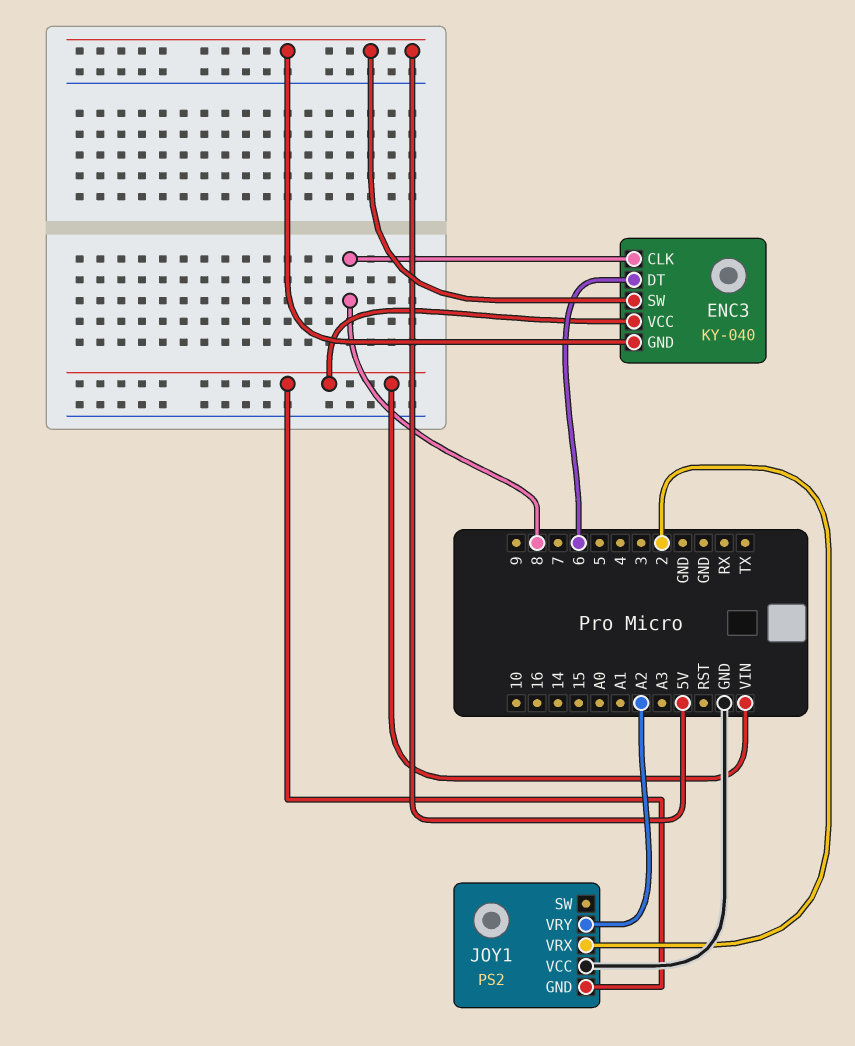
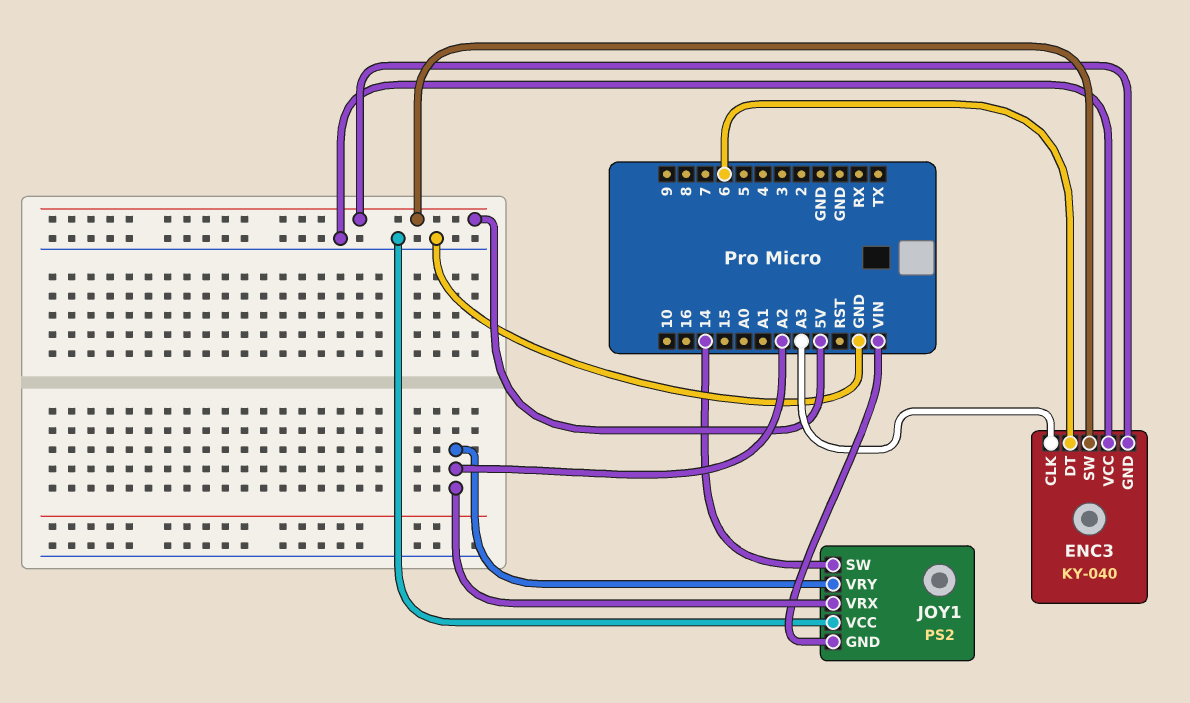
ENC3 pin CLK: 8 -> A3
ENC3 pin VCC: VIN -> GND
JOY1 pin SW: none -> 14
JOY1 pin VRX: 2 -> A2

